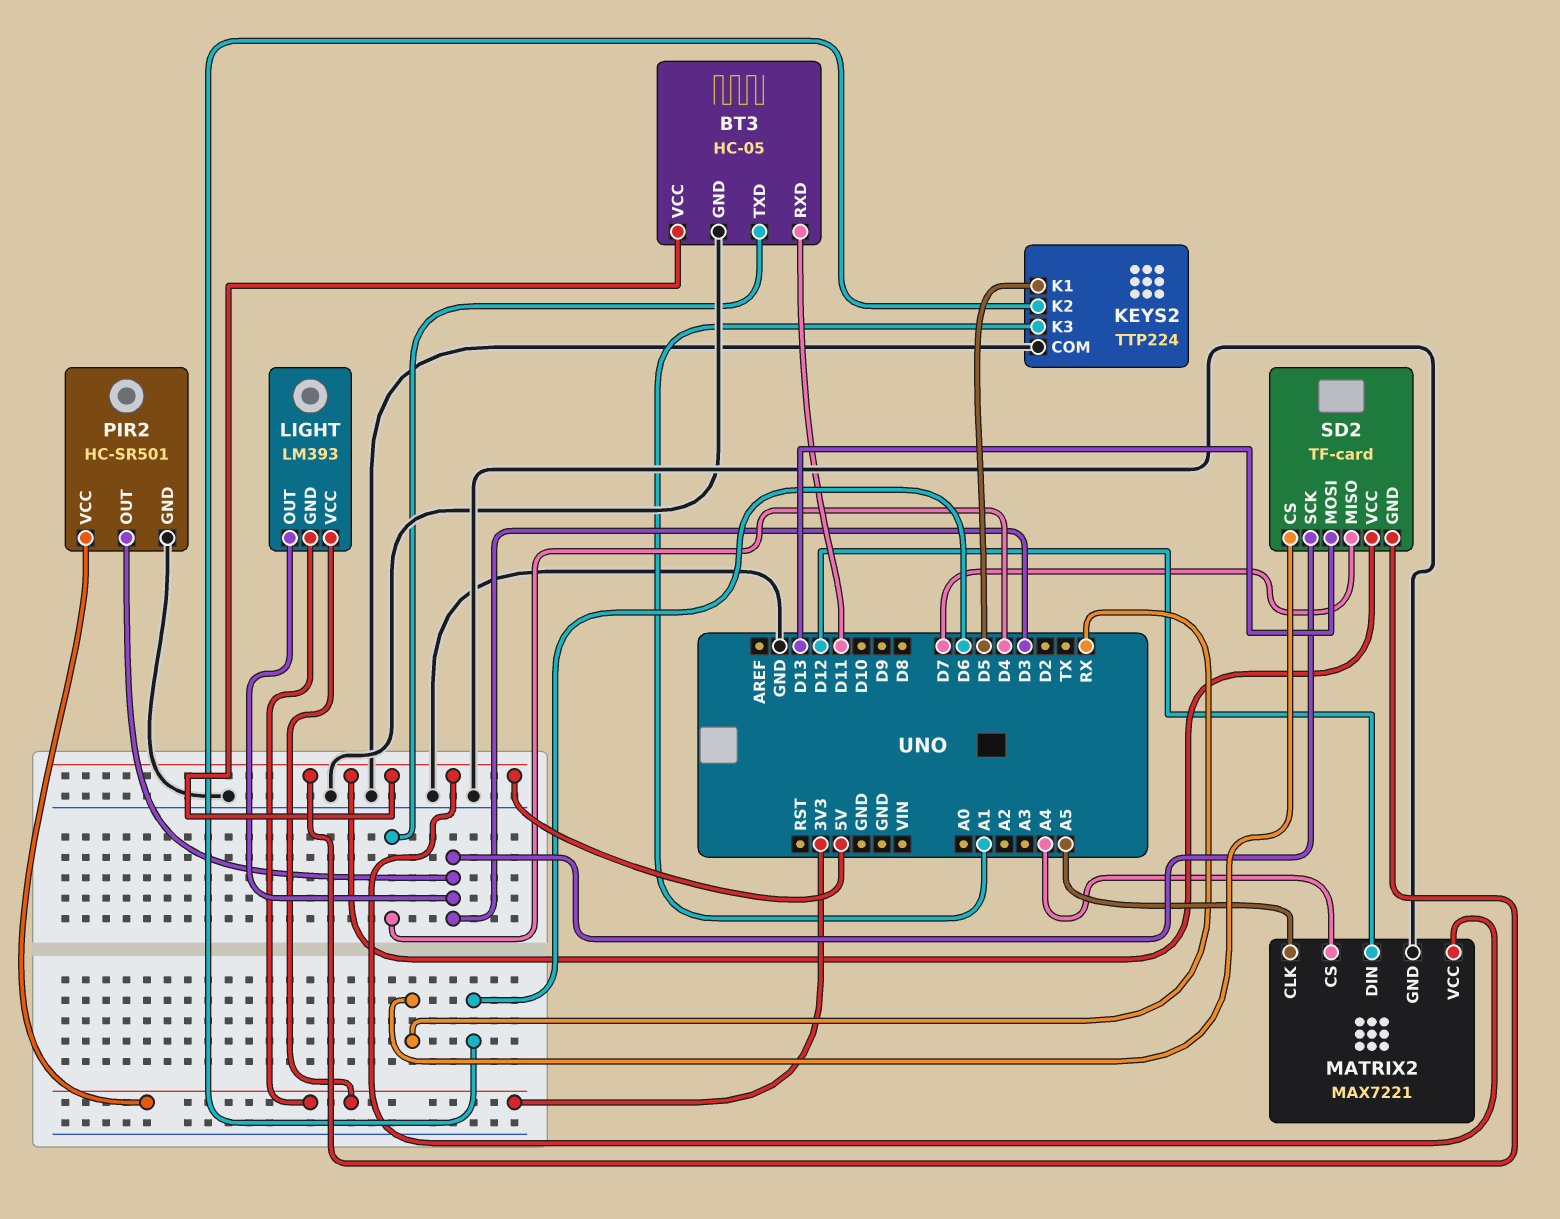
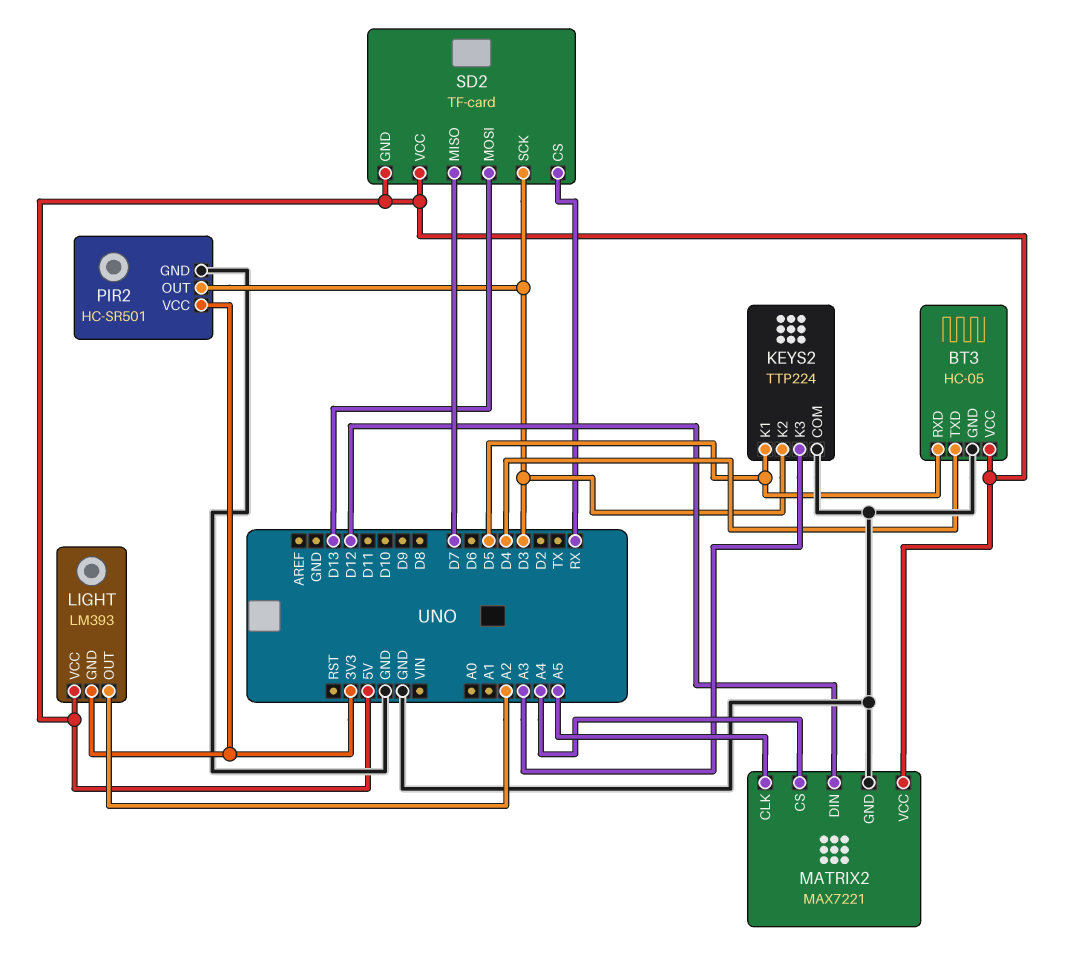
BT3 pin RXD: D11 -> D5
KEYS2 pin K2: D6 -> D3
KEYS2 pin K3: A1 -> A3
LIGHT pin OUT: D3 -> A2
LIGHT pin VCC: 3V3 -> 5V

